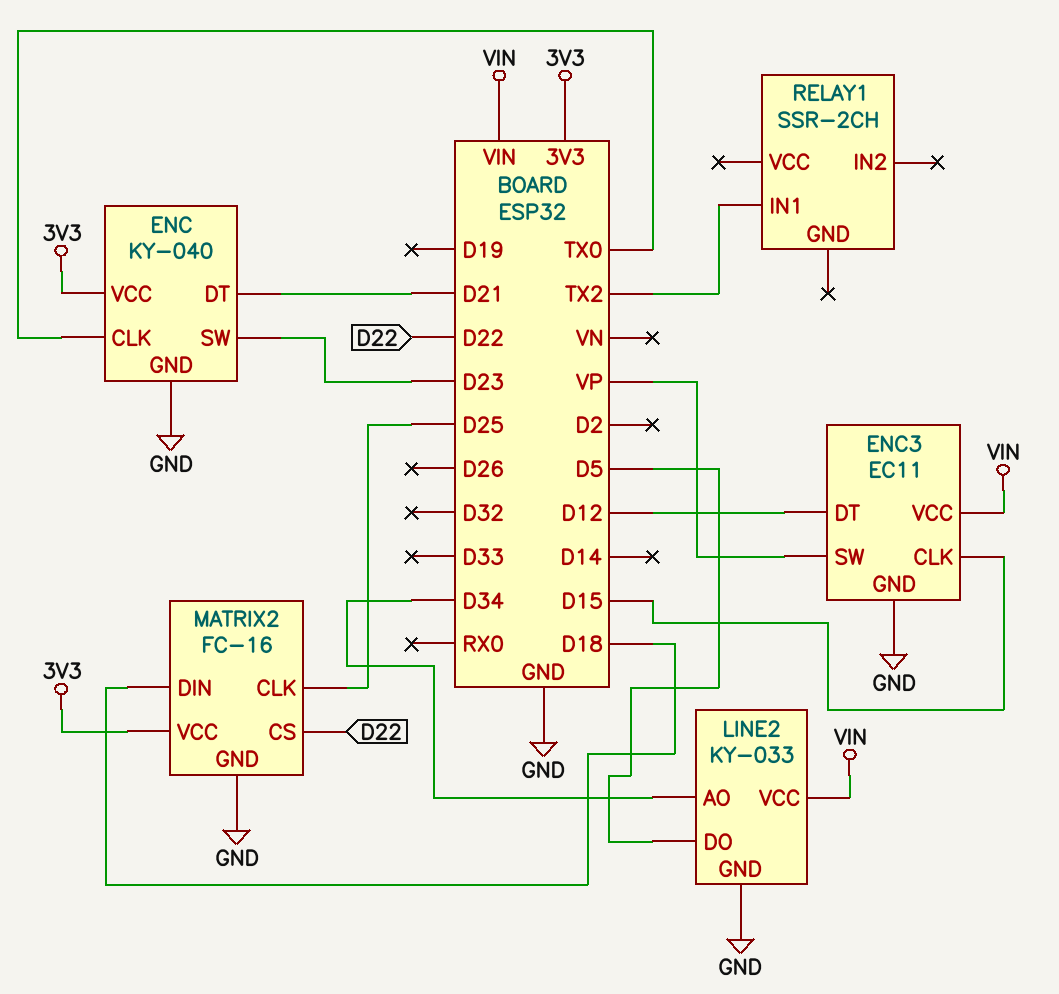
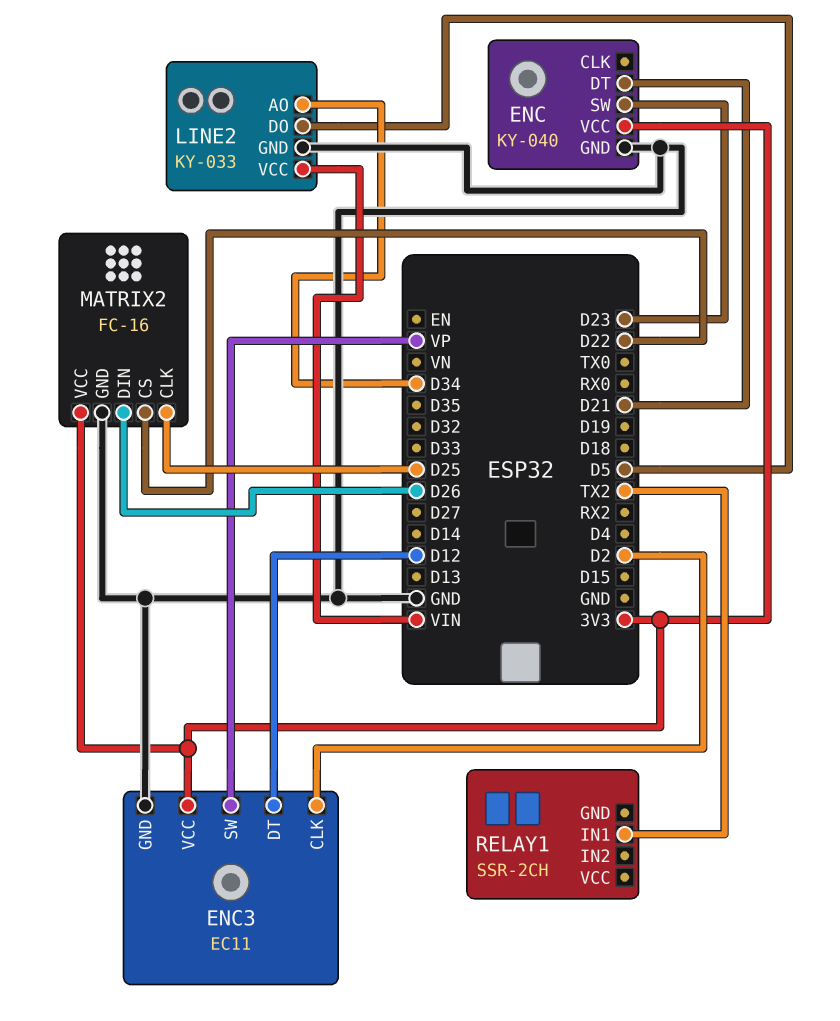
ENC pin CLK: TX0 -> none
ENC3 pin CLK: D15 -> D2
ENC3 pin VCC: VIN -> 3V3
MATRIX2 pin DIN: D18 -> D26

